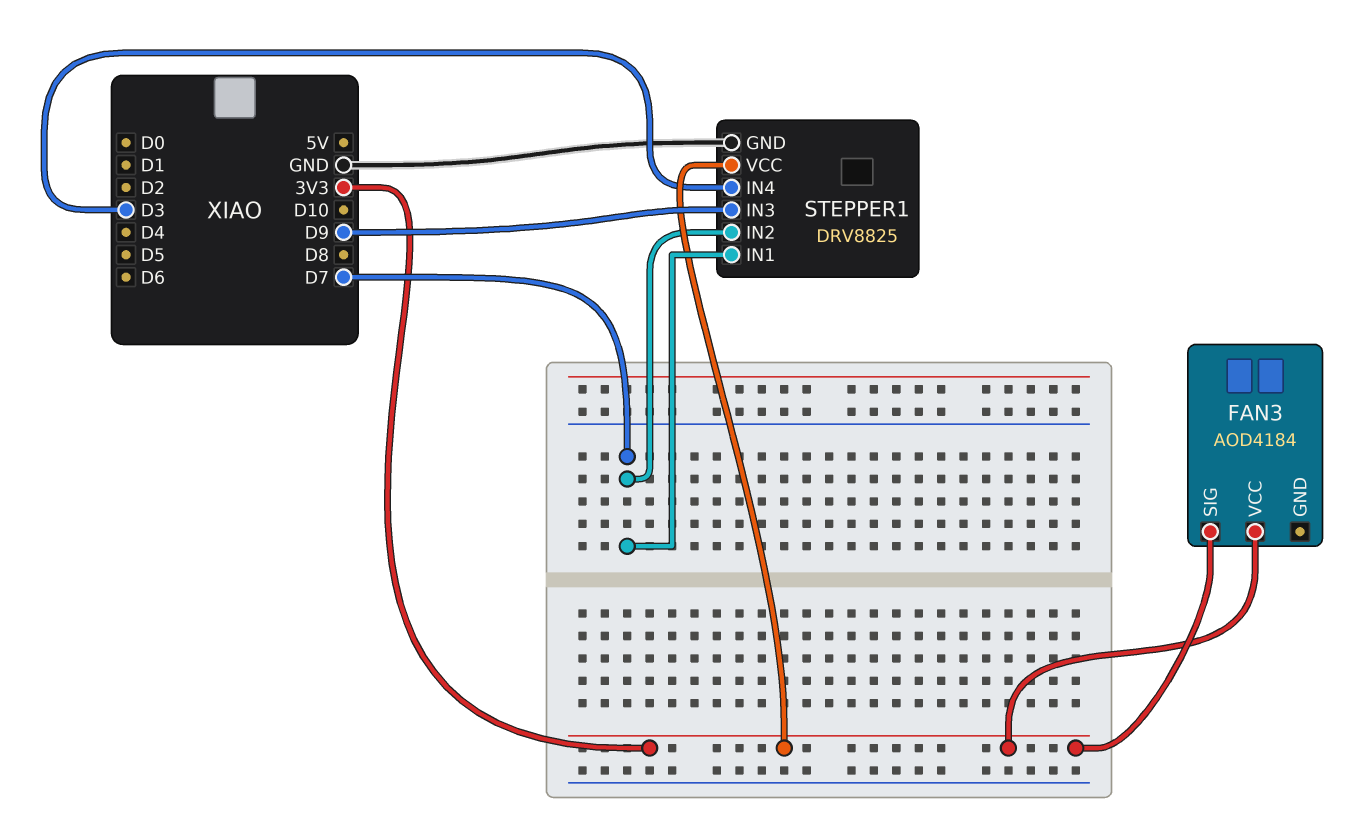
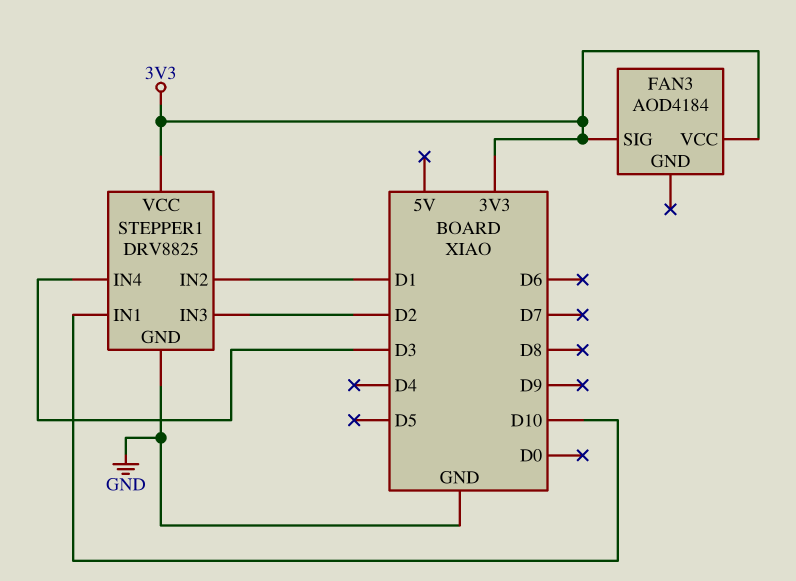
STEPPER1 pin IN1: D7 -> D10
STEPPER1 pin IN2: D7 -> D1
STEPPER1 pin IN3: D9 -> D2

